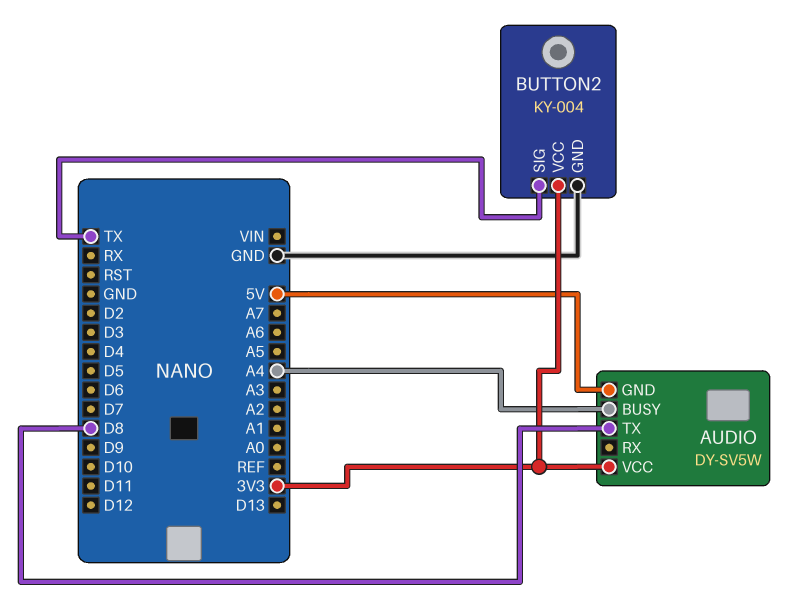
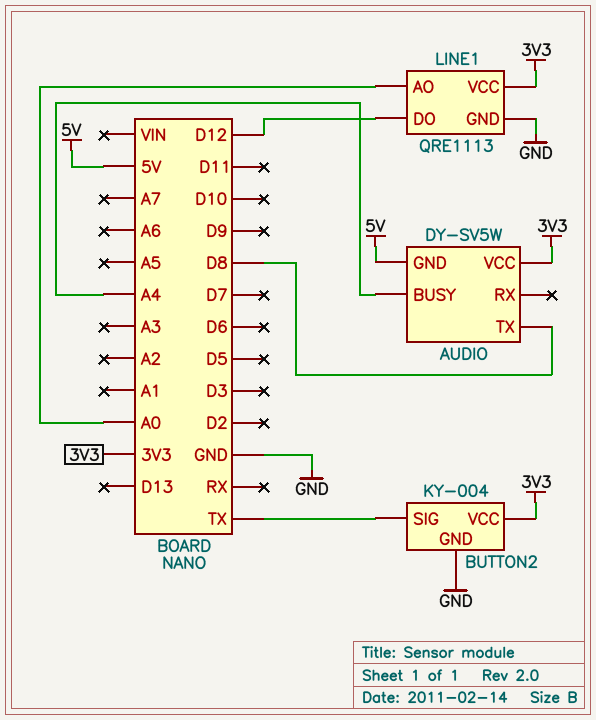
LINE1: none -> QRE1113
LINE1 pin AO: none -> A0
LINE1 pin DO: none -> D12
LINE1 pin GND: none -> GND
LINE1 pin VCC: none -> 3V3

